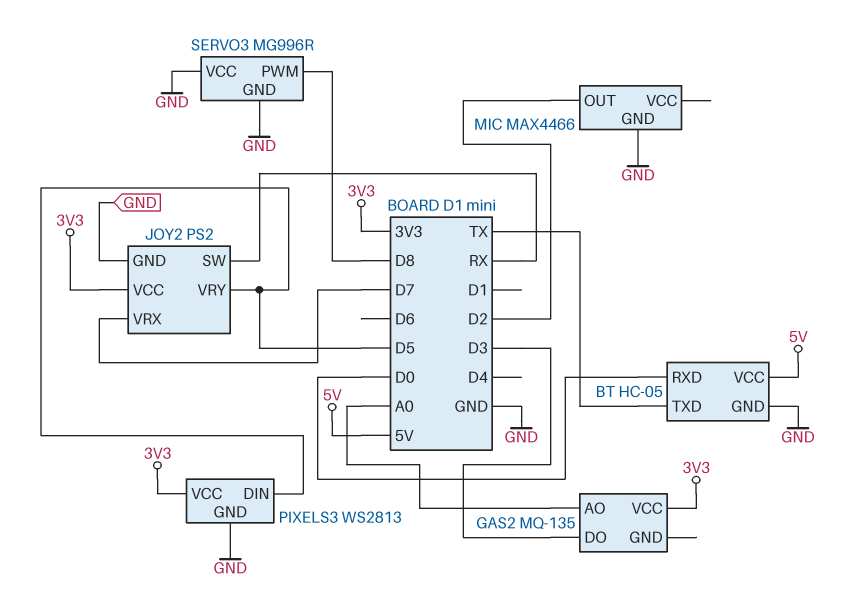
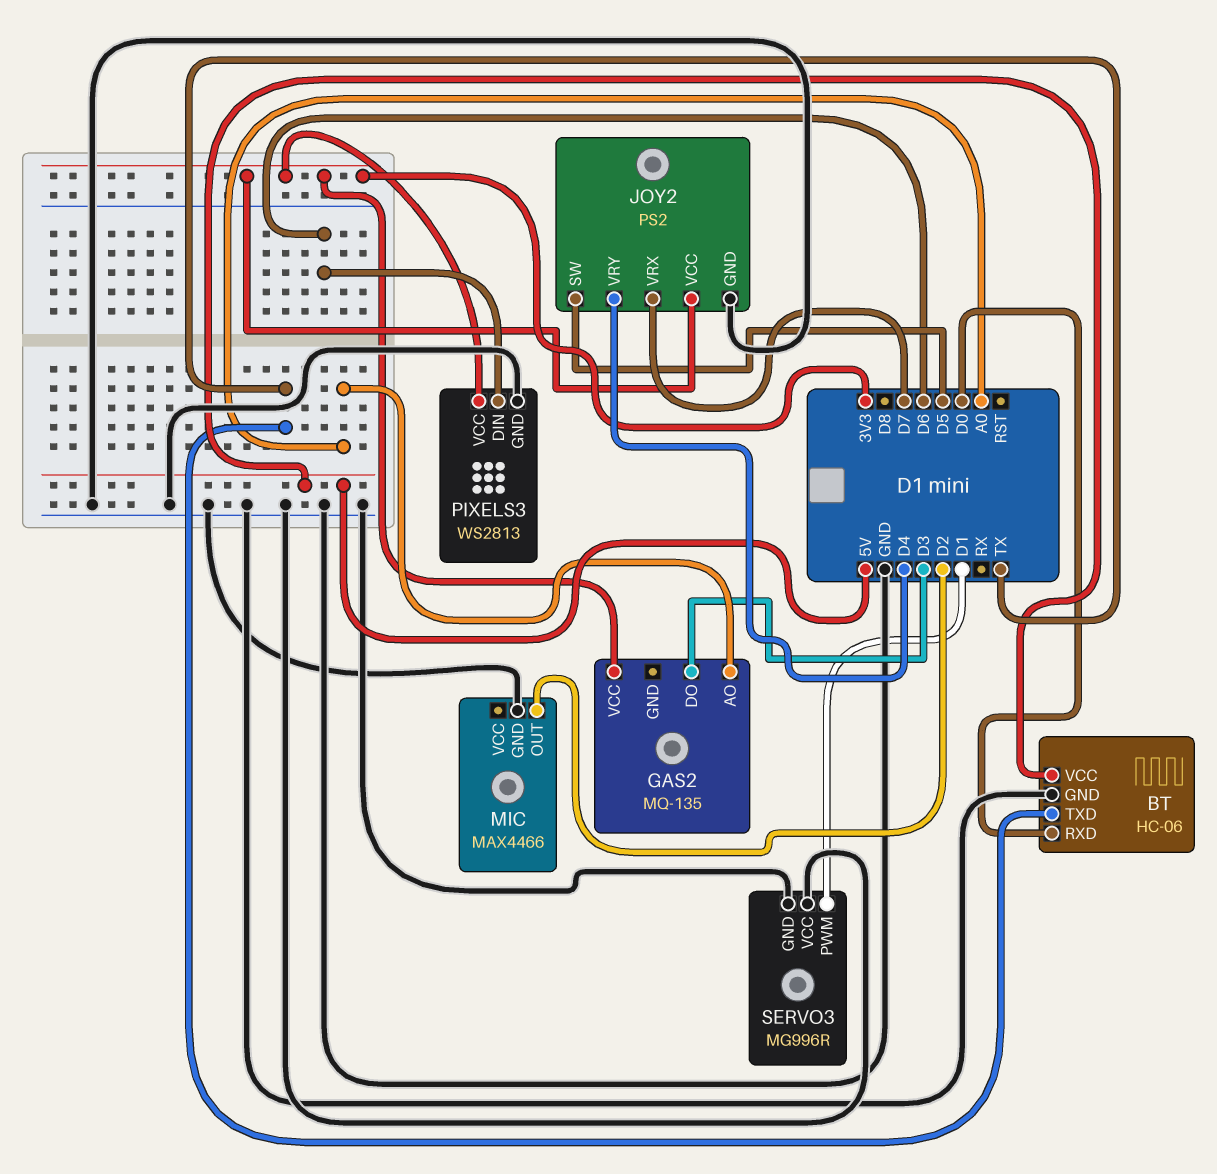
BT: HC-05 -> HC-06
JOY2 pin SW: RX -> D5
JOY2 pin VRY: D5 -> D4
PIXELS3 pin DIN: D5 -> D6
SERVO3 pin PWM: D8 -> D1

